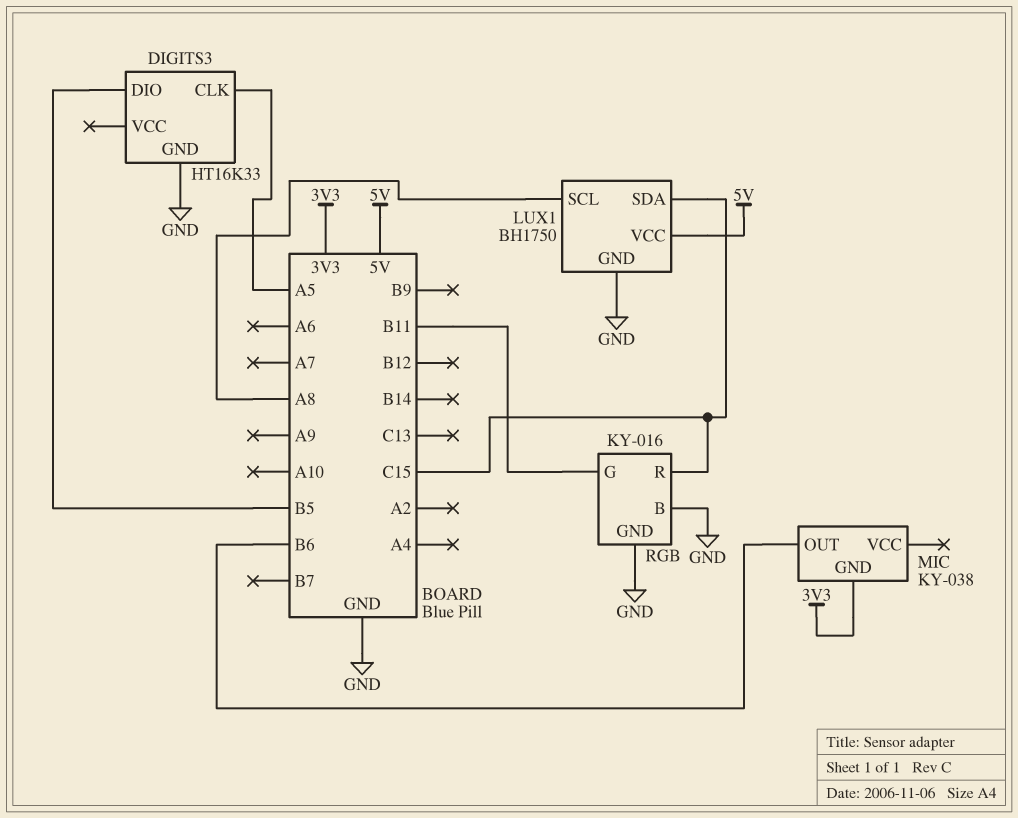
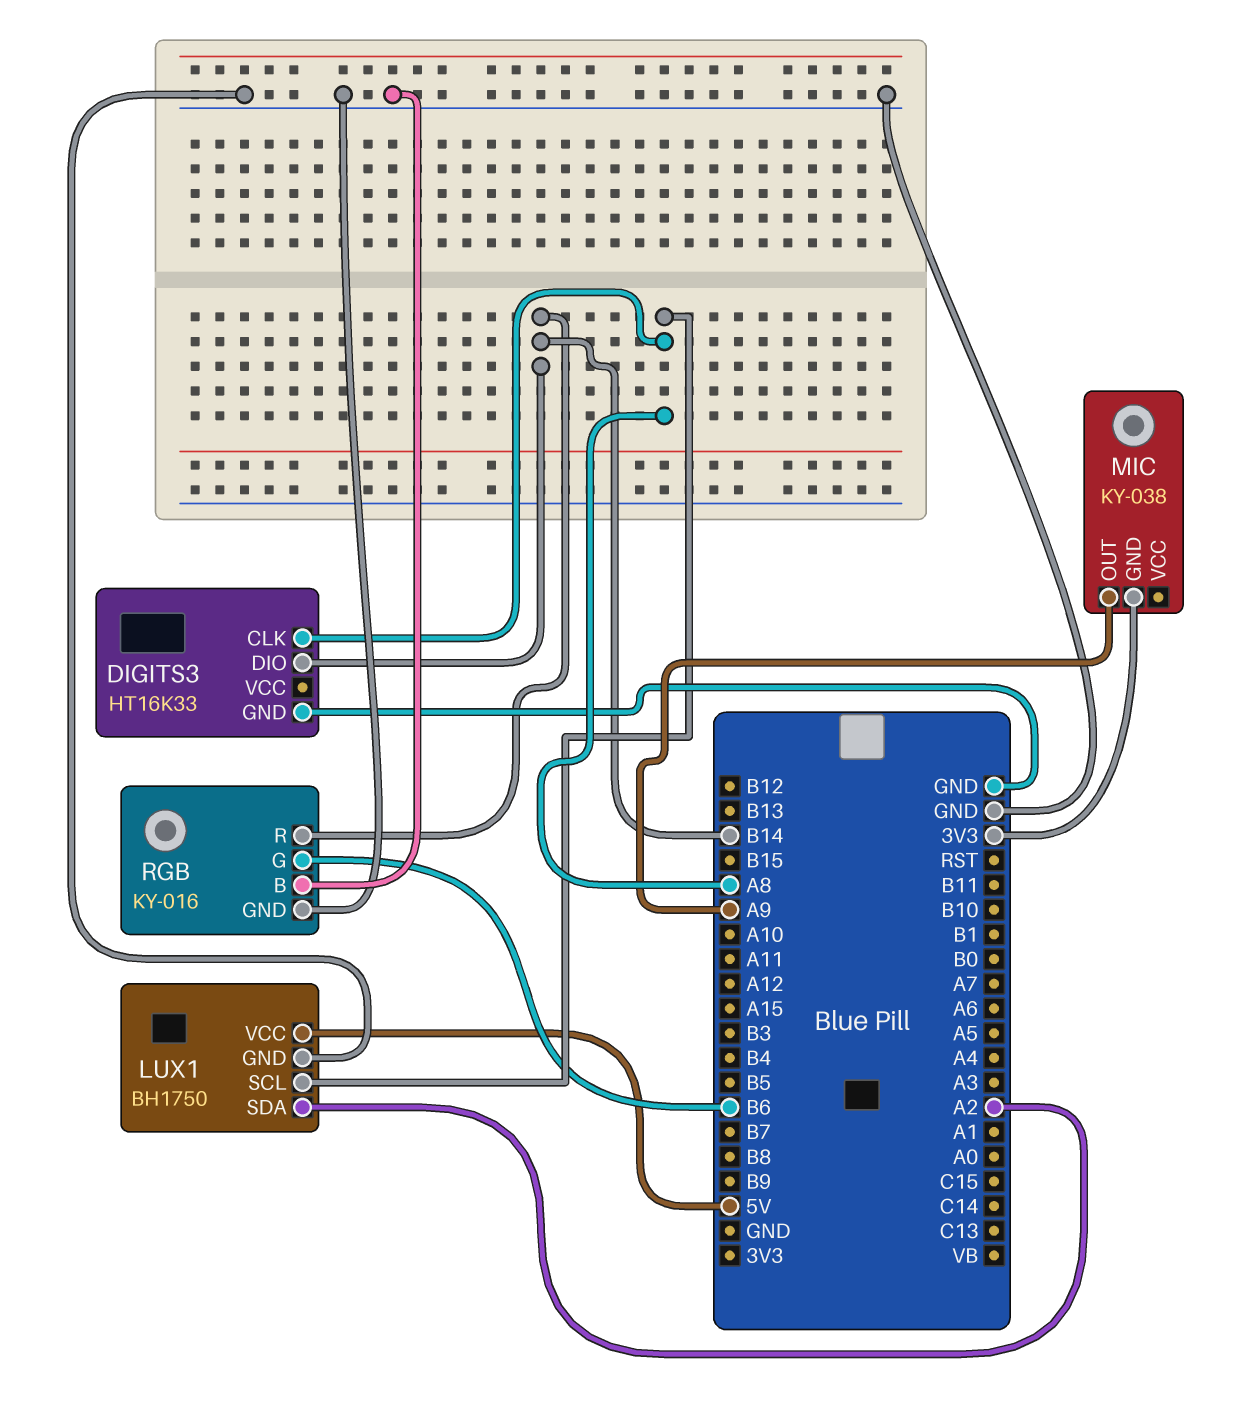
DIGITS3 pin CLK: A5 -> A8
DIGITS3 pin DIO: B5 -> B14
LUX1 pin SDA: C15 -> A2
MIC pin OUT: B6 -> A9
RGB pin G: B11 -> B6
RGB pin R: C15 -> B14

